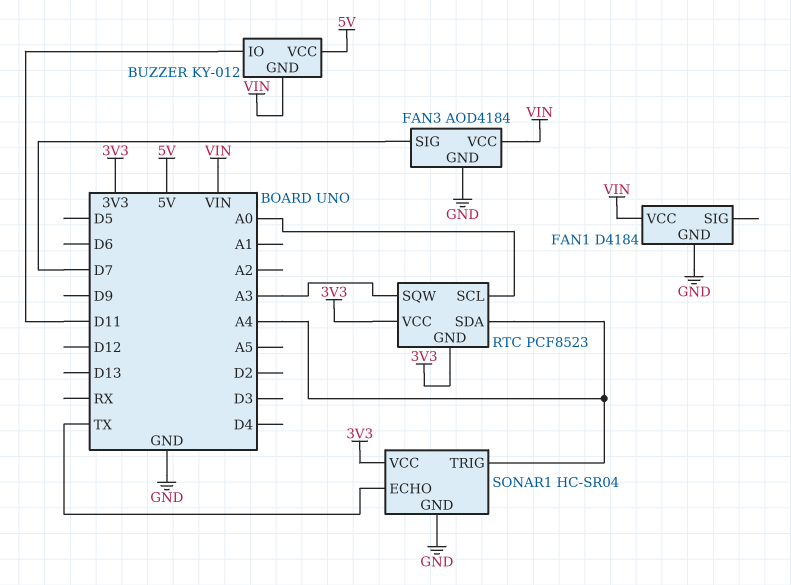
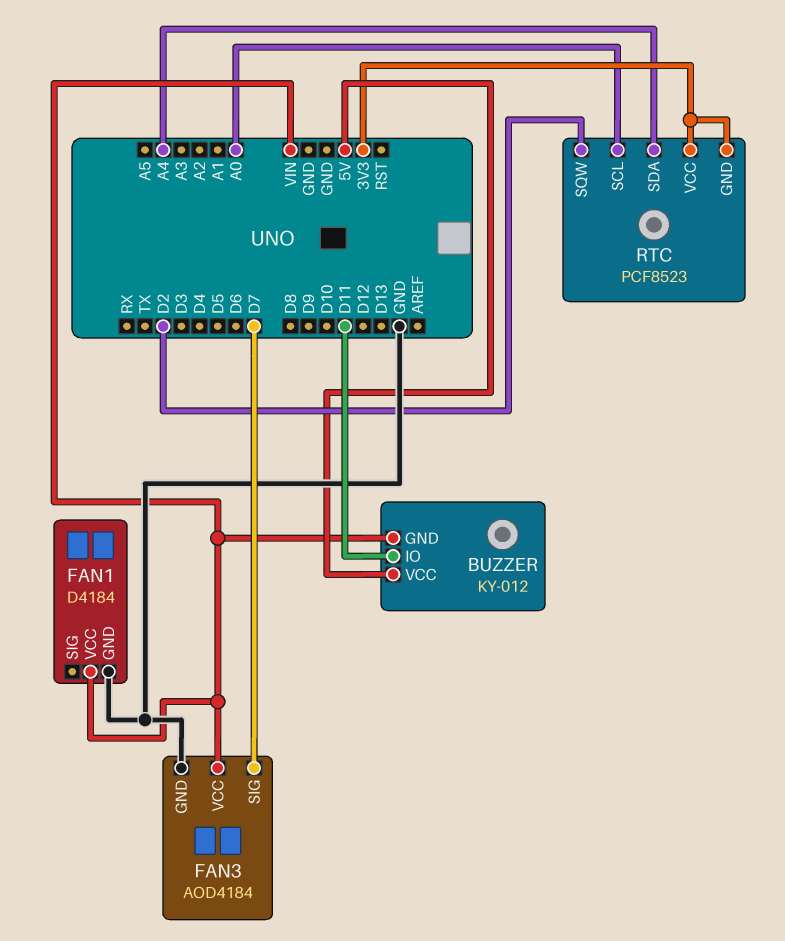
RTC pin SQW: A3 -> D2
SONAR1: HC-SR04 -> none
SONAR1 pin ECHO: TX -> none
SONAR1 pin GND: GND -> none
SONAR1 pin TRIG: A4 -> none
SONAR1 pin VCC: 3V3 -> none

